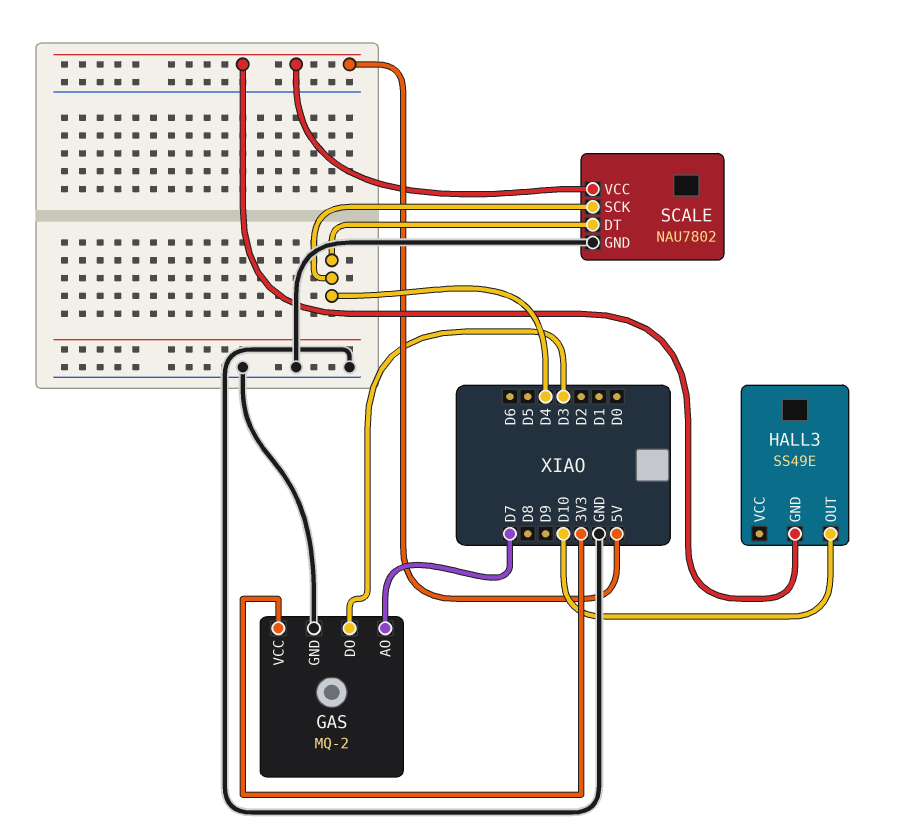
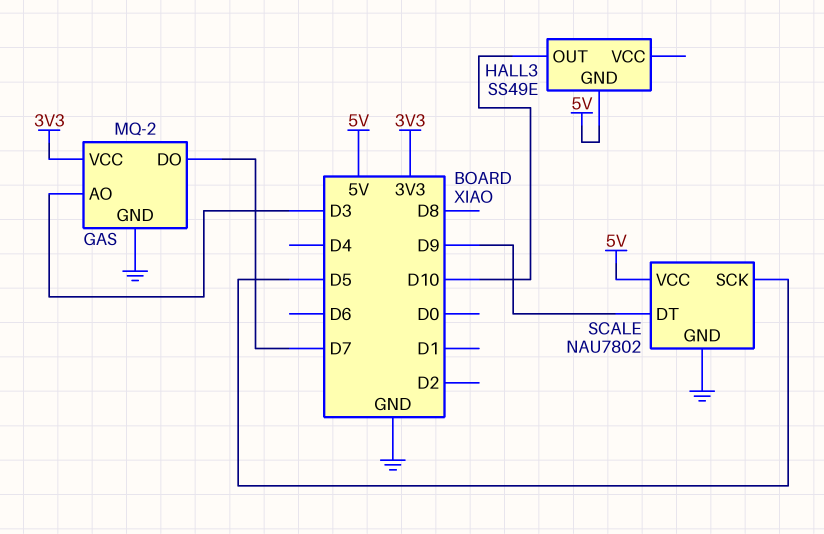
GAS pin AO: D7 -> D3
GAS pin DO: D3 -> D7
SCALE pin DT: D4 -> D9
SCALE pin SCK: D4 -> D5

